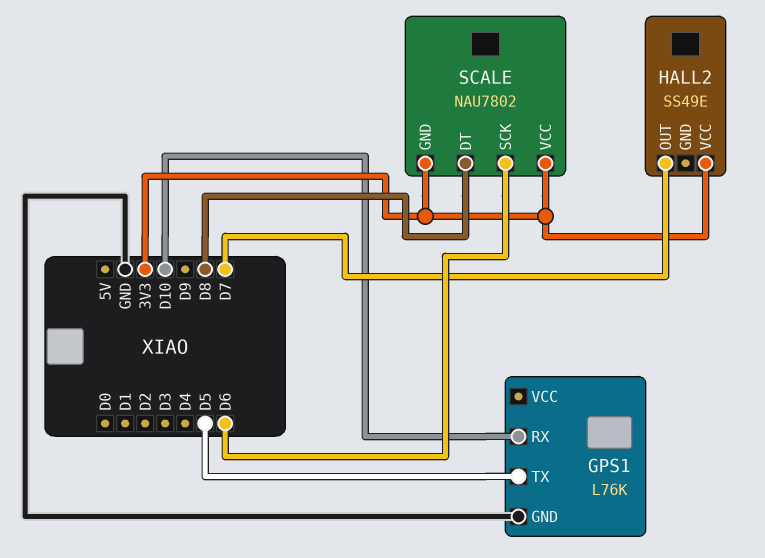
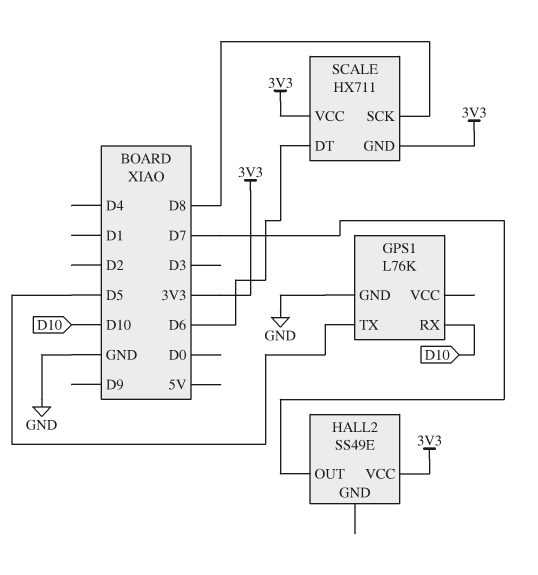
SCALE: NAU7802 -> HX711
SCALE pin DT: D8 -> D6
SCALE pin SCK: D6 -> D8

